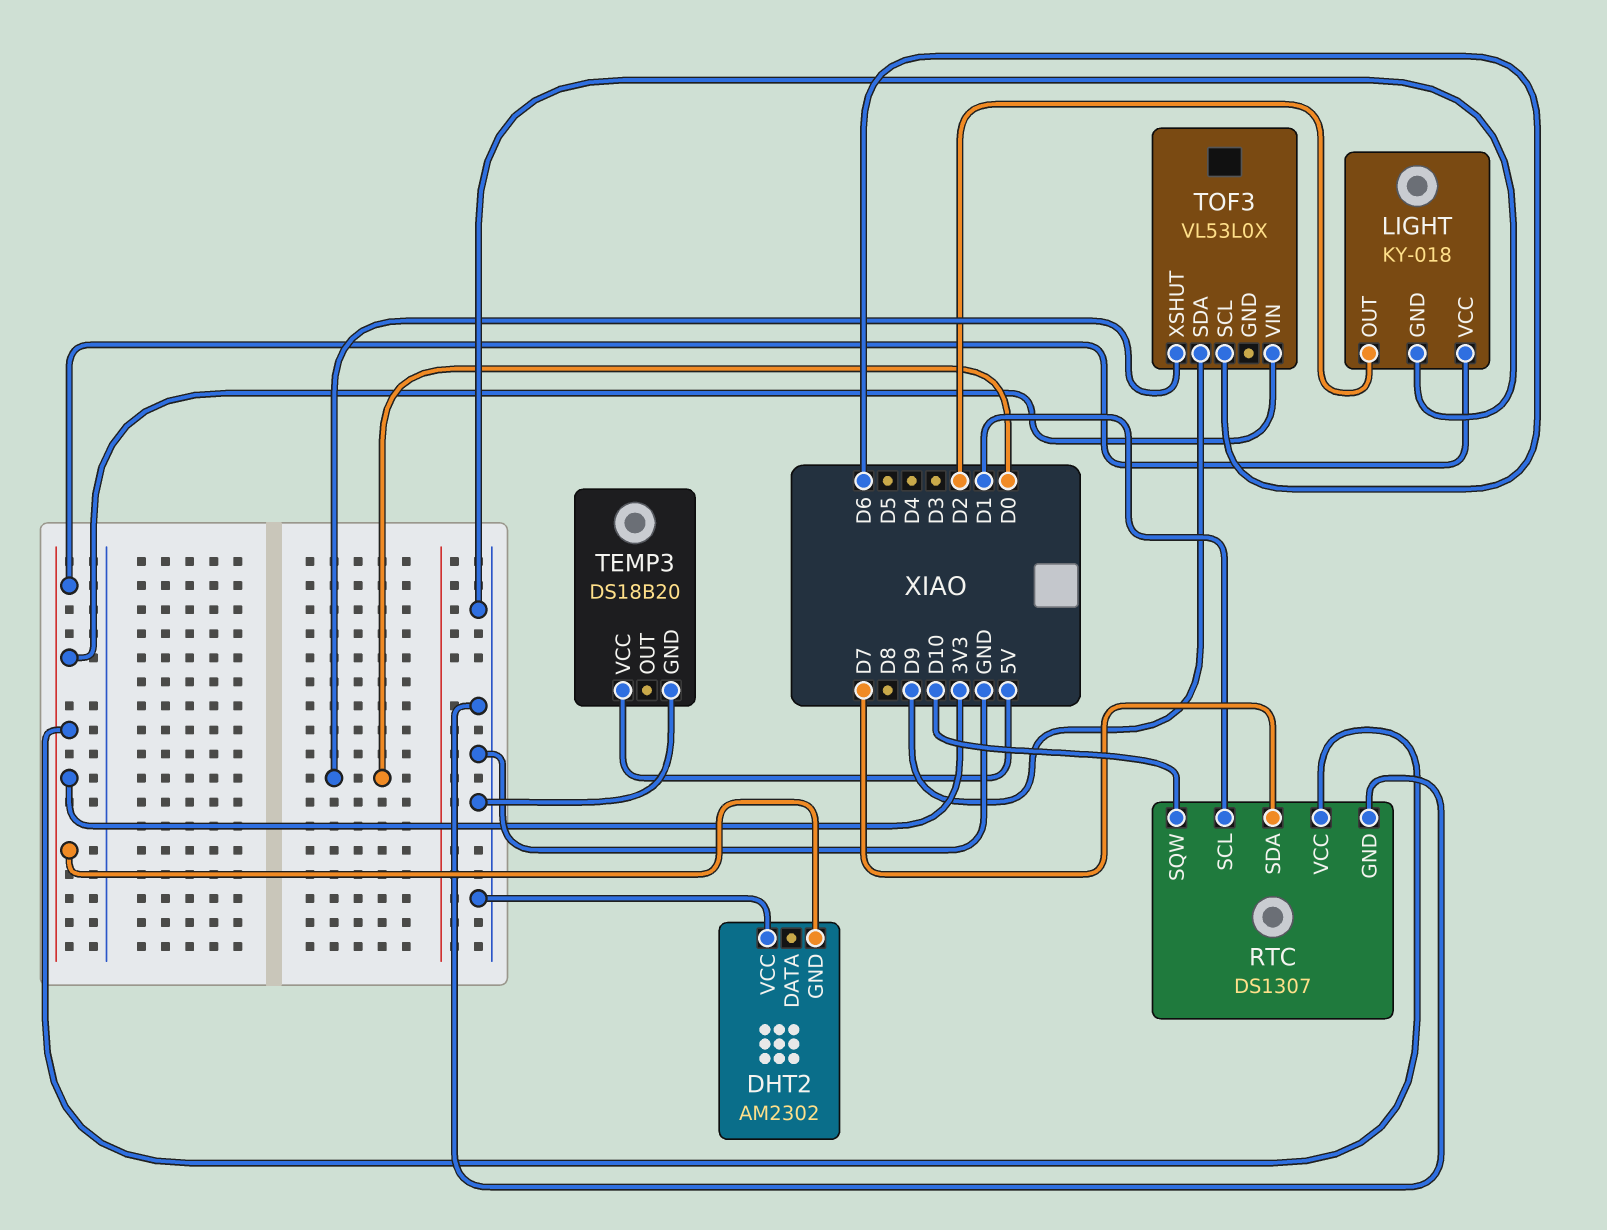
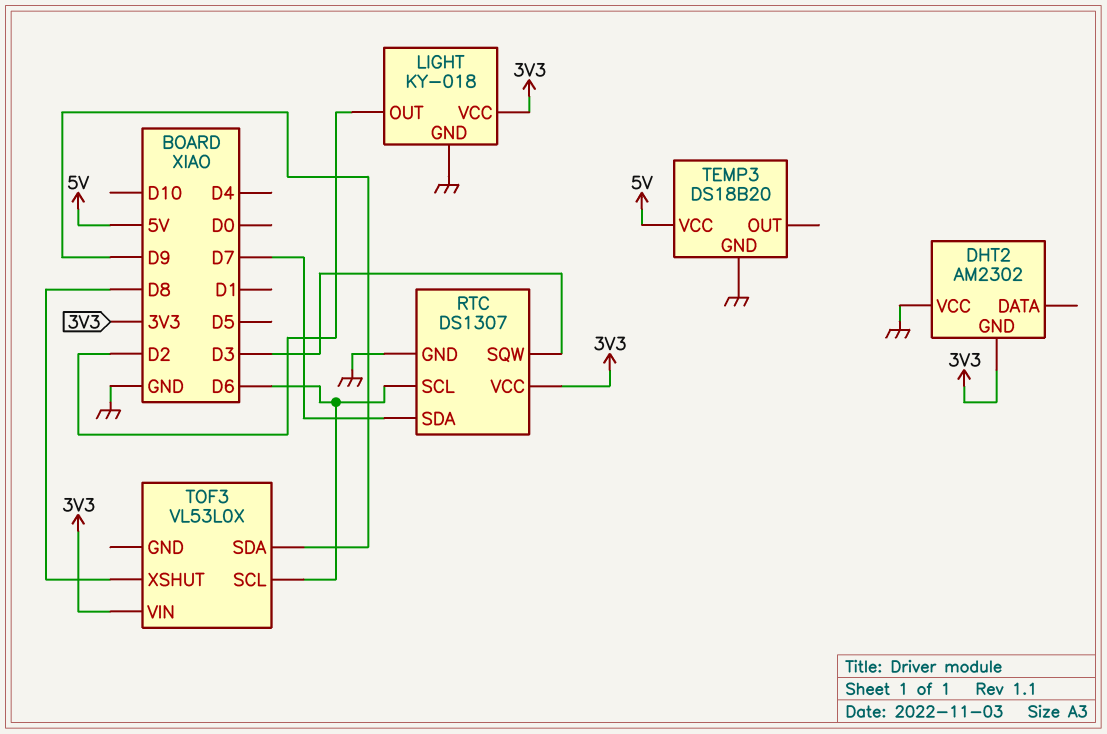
RTC pin SCL: D1 -> D6
RTC pin SQW: D10 -> D3
TOF3 pin XSHUT: D0 -> D8

